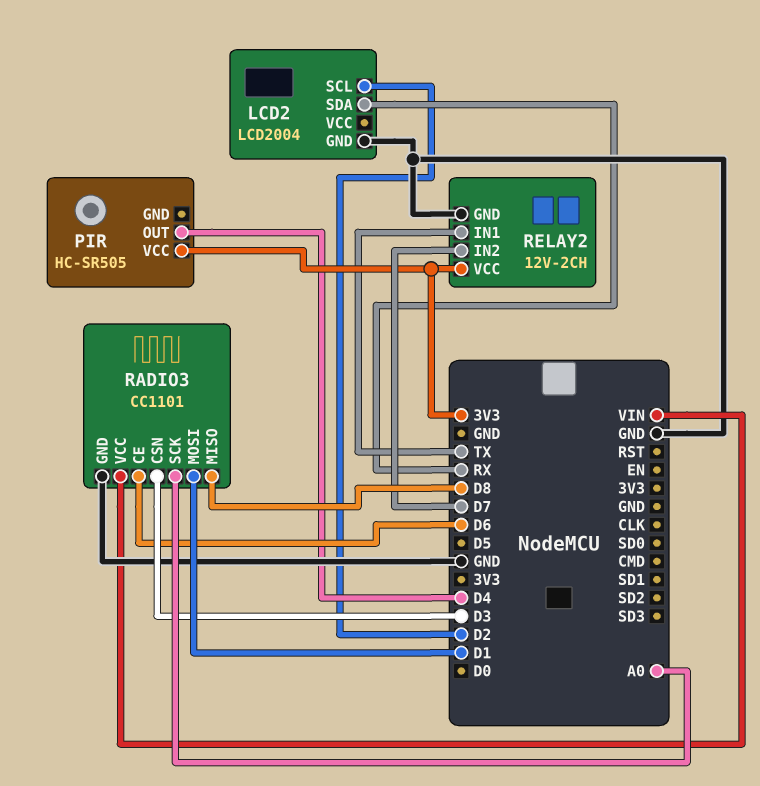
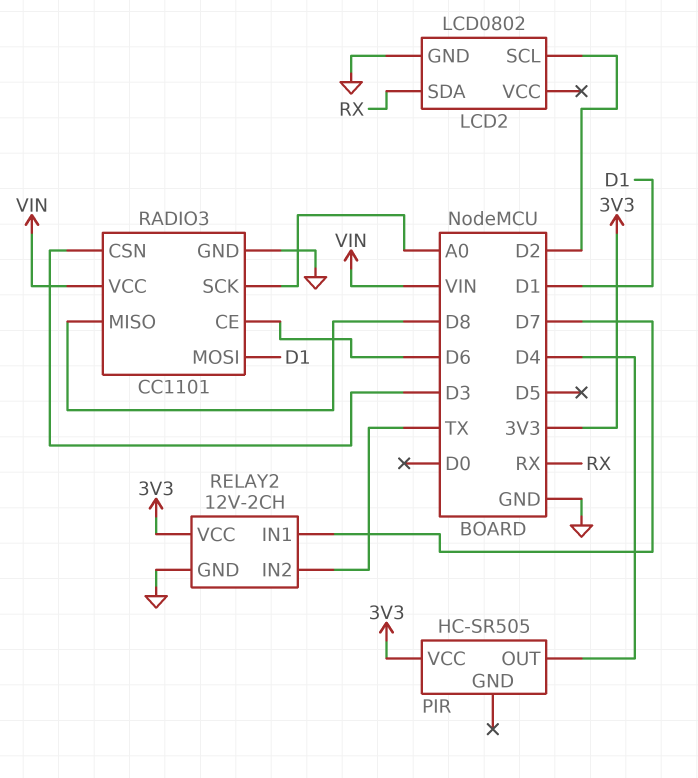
LCD2: LCD2004 -> LCD0802
RELAY2 pin IN1: TX -> D7
RELAY2 pin IN2: D7 -> TX

